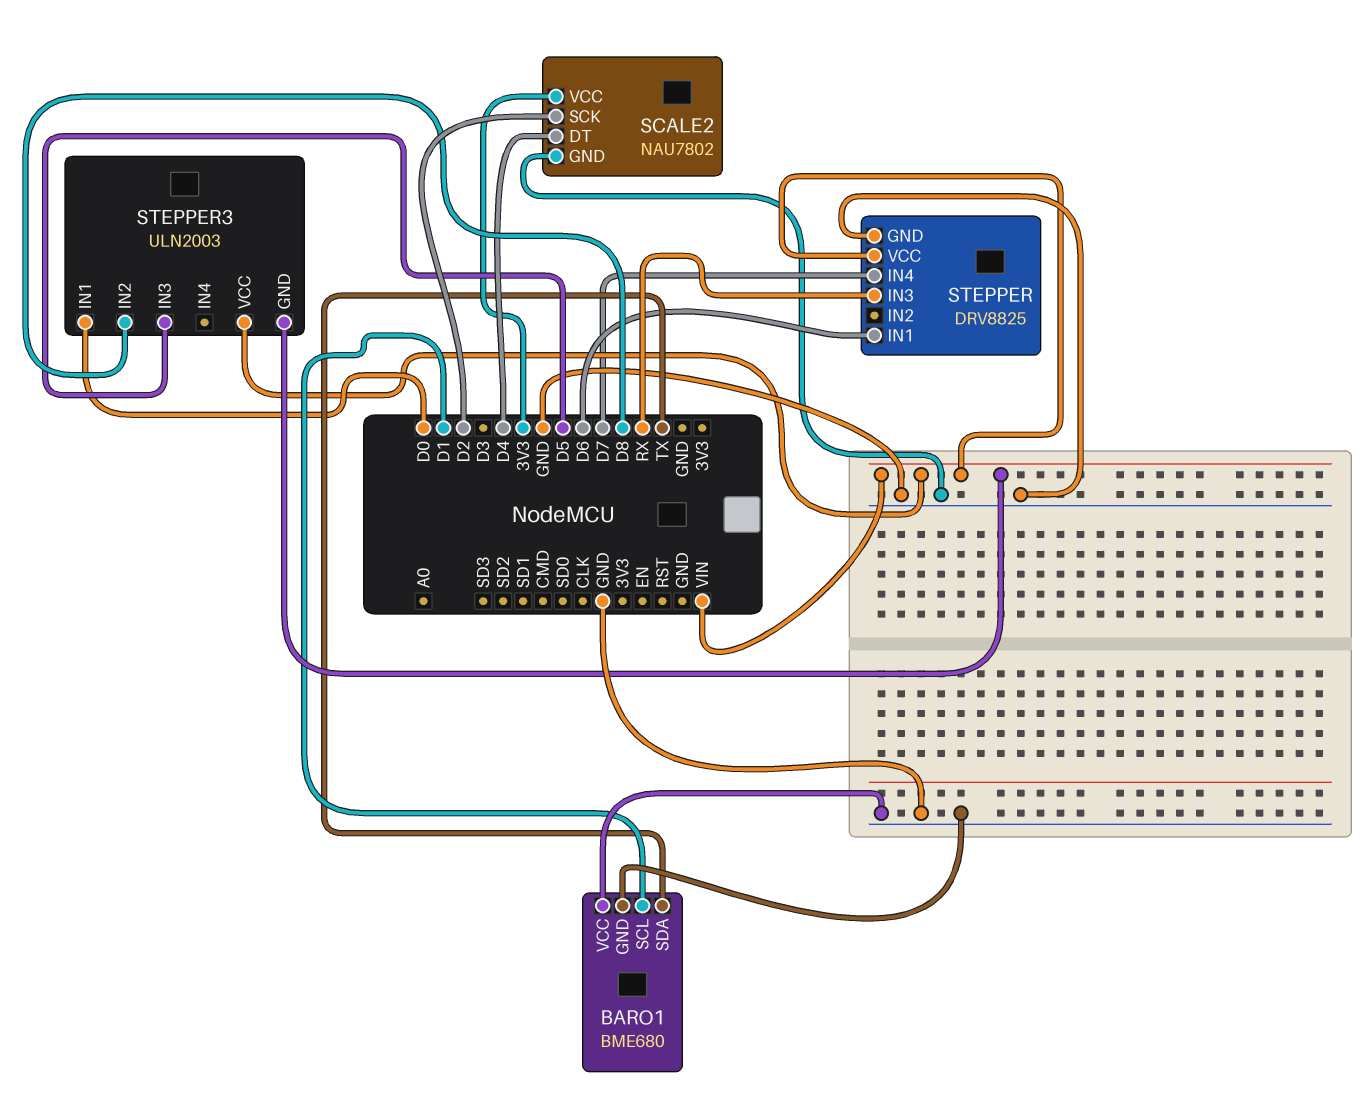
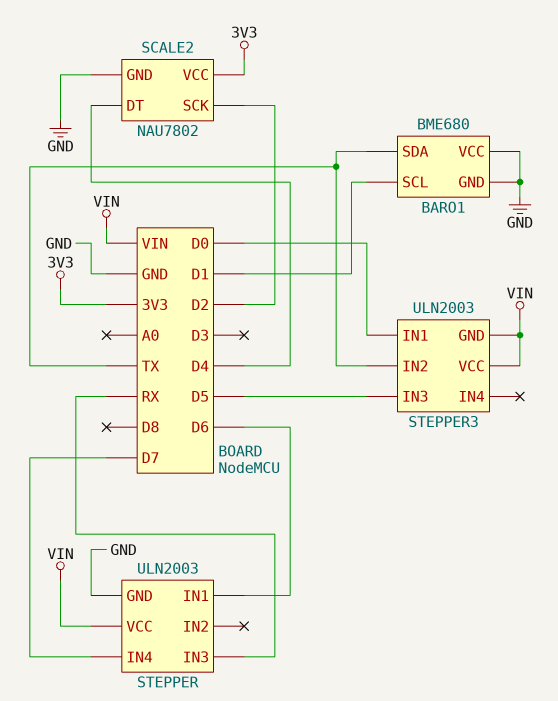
STEPPER: DRV8825 -> ULN2003
STEPPER3 pin IN2: D8 -> TX

